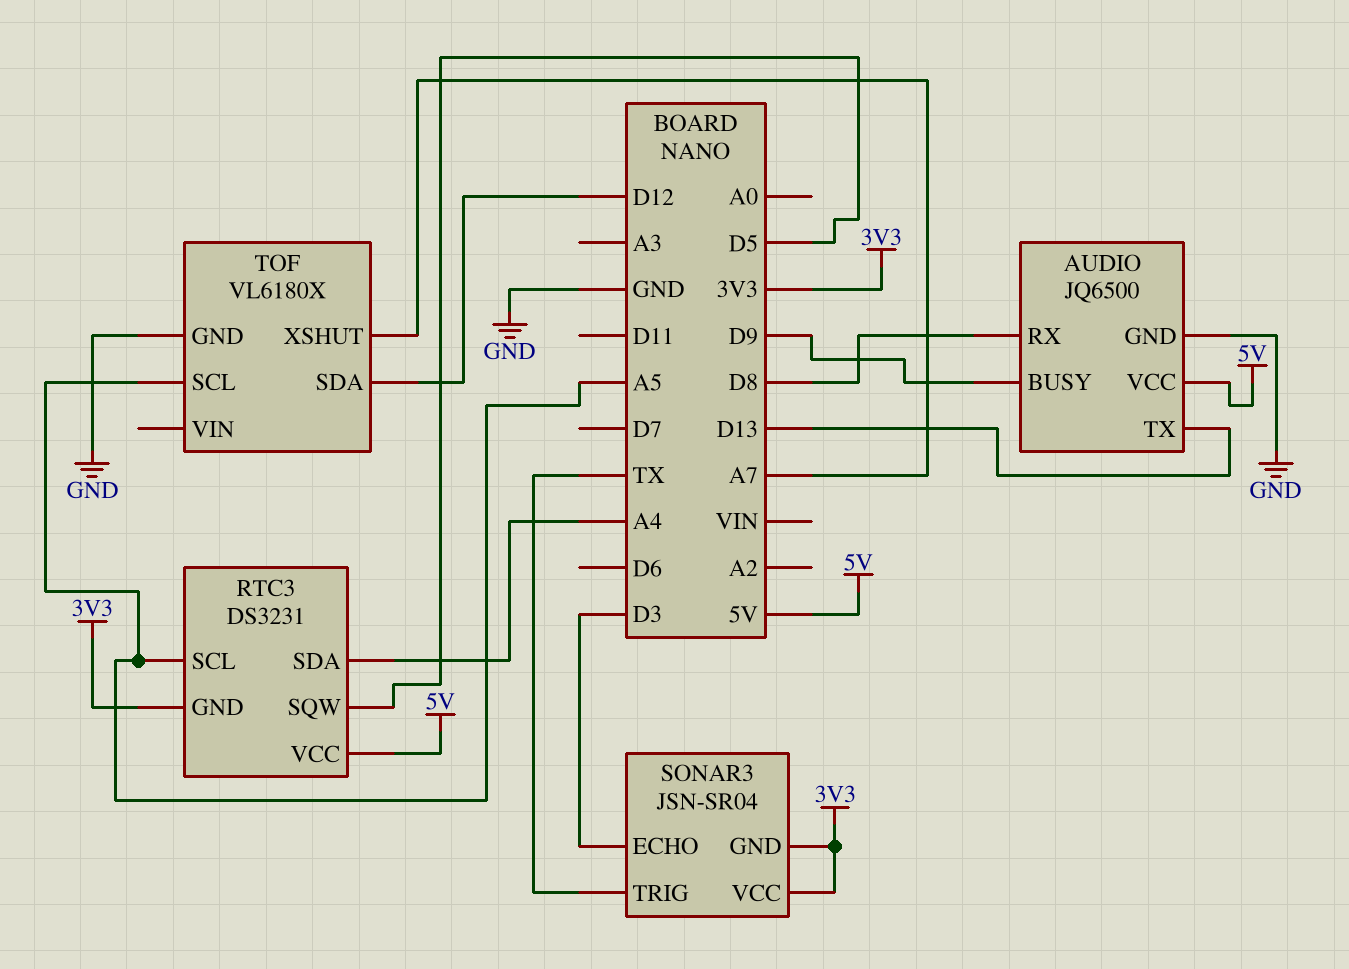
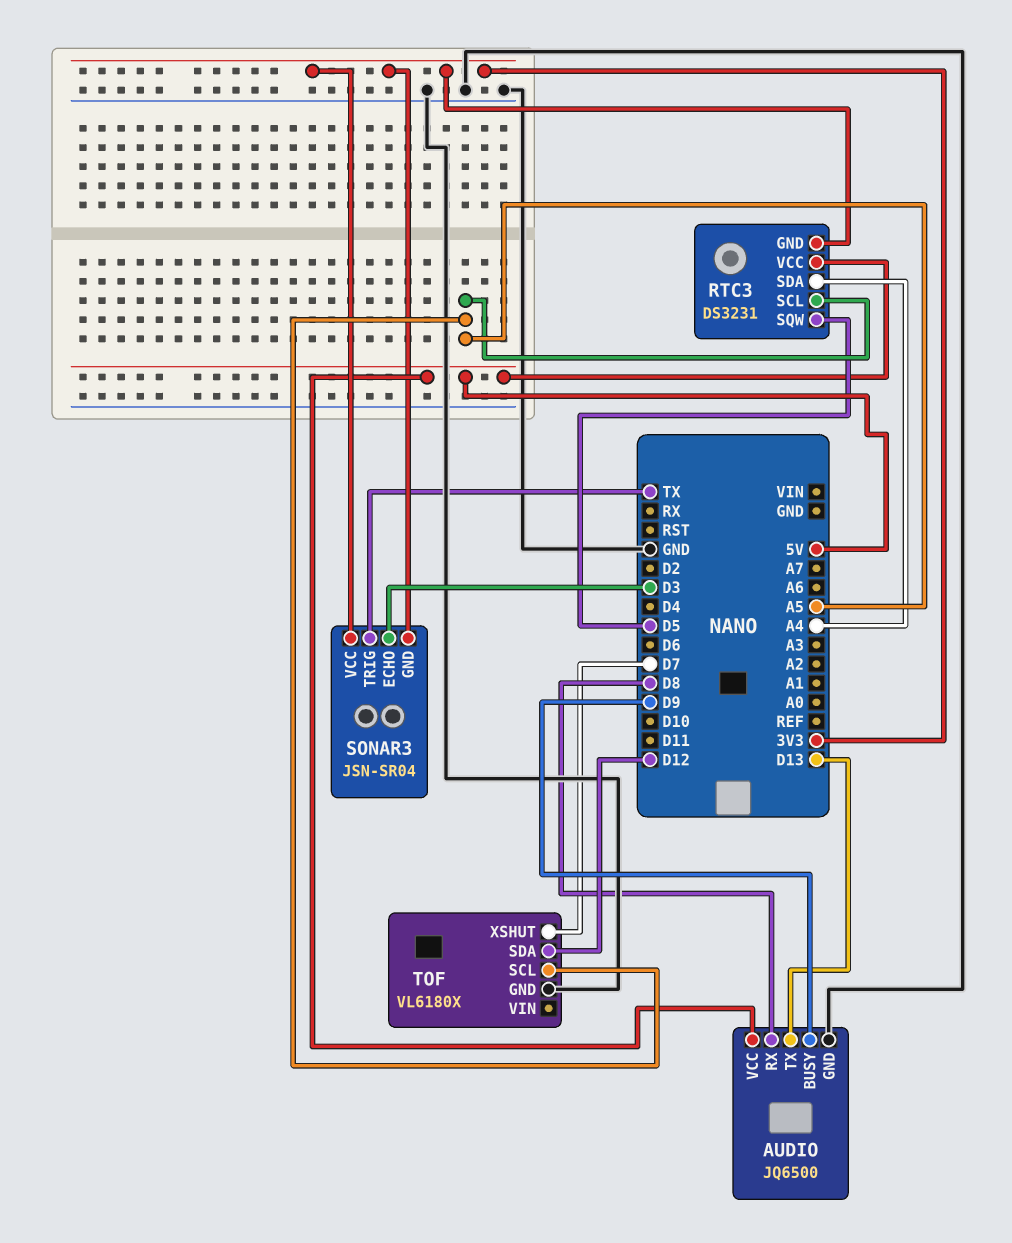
TOF pin XSHUT: A7 -> D7

